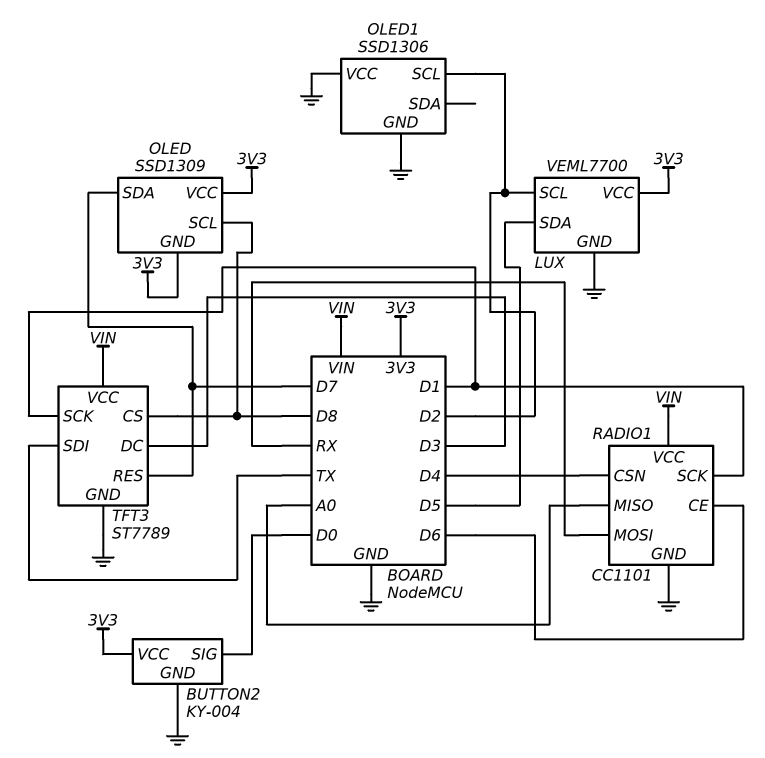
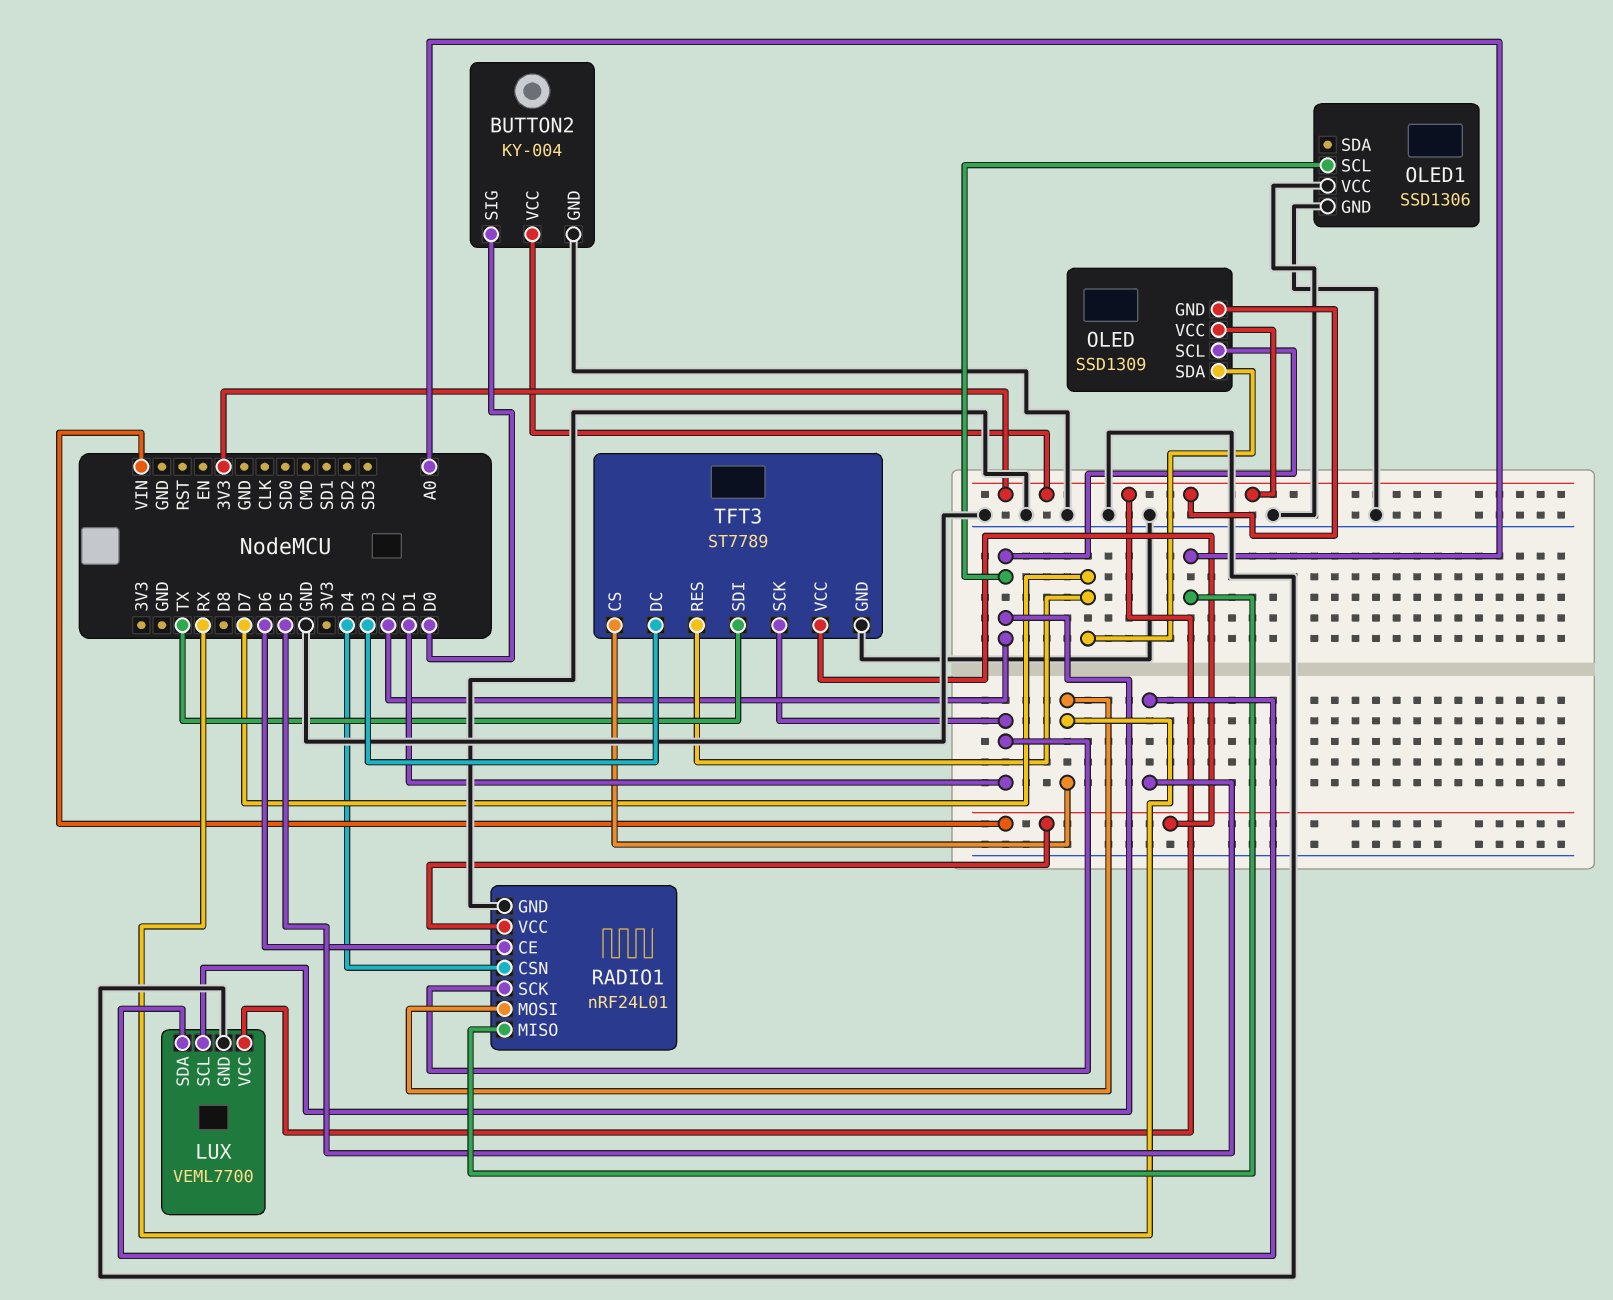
OLED pin SCL: D8 -> D2
RADIO1: CC1101 -> nRF24L01
TFT3 pin CS: D8 -> RX

